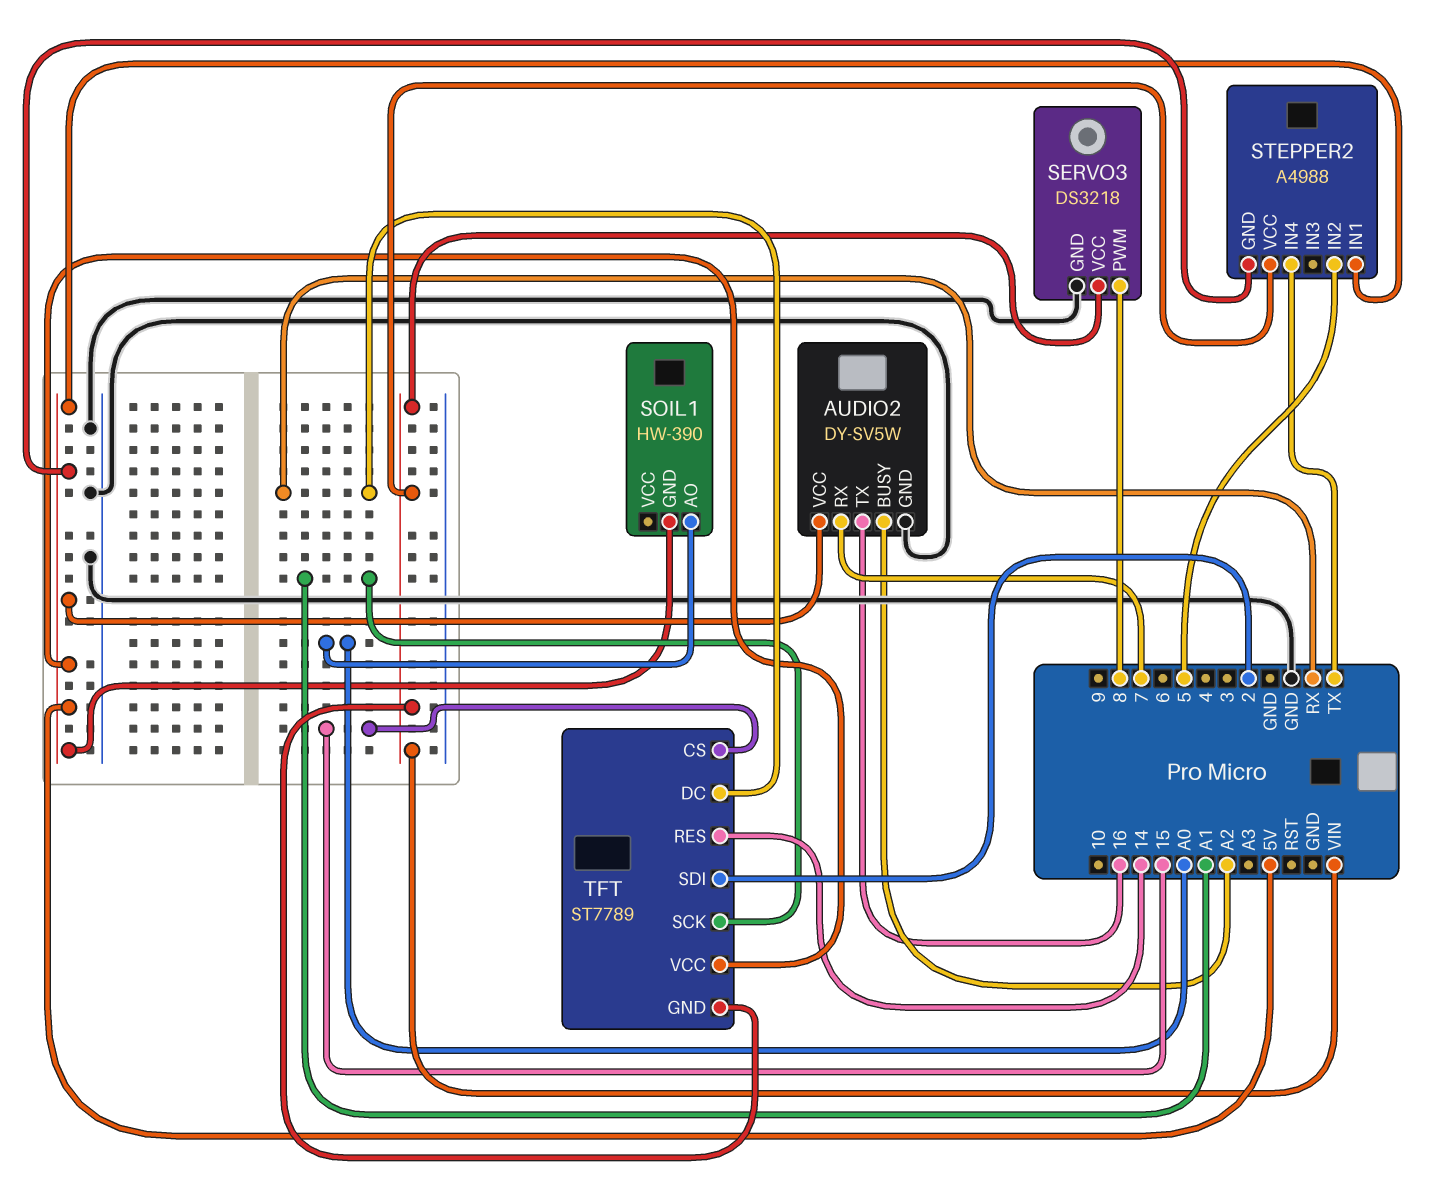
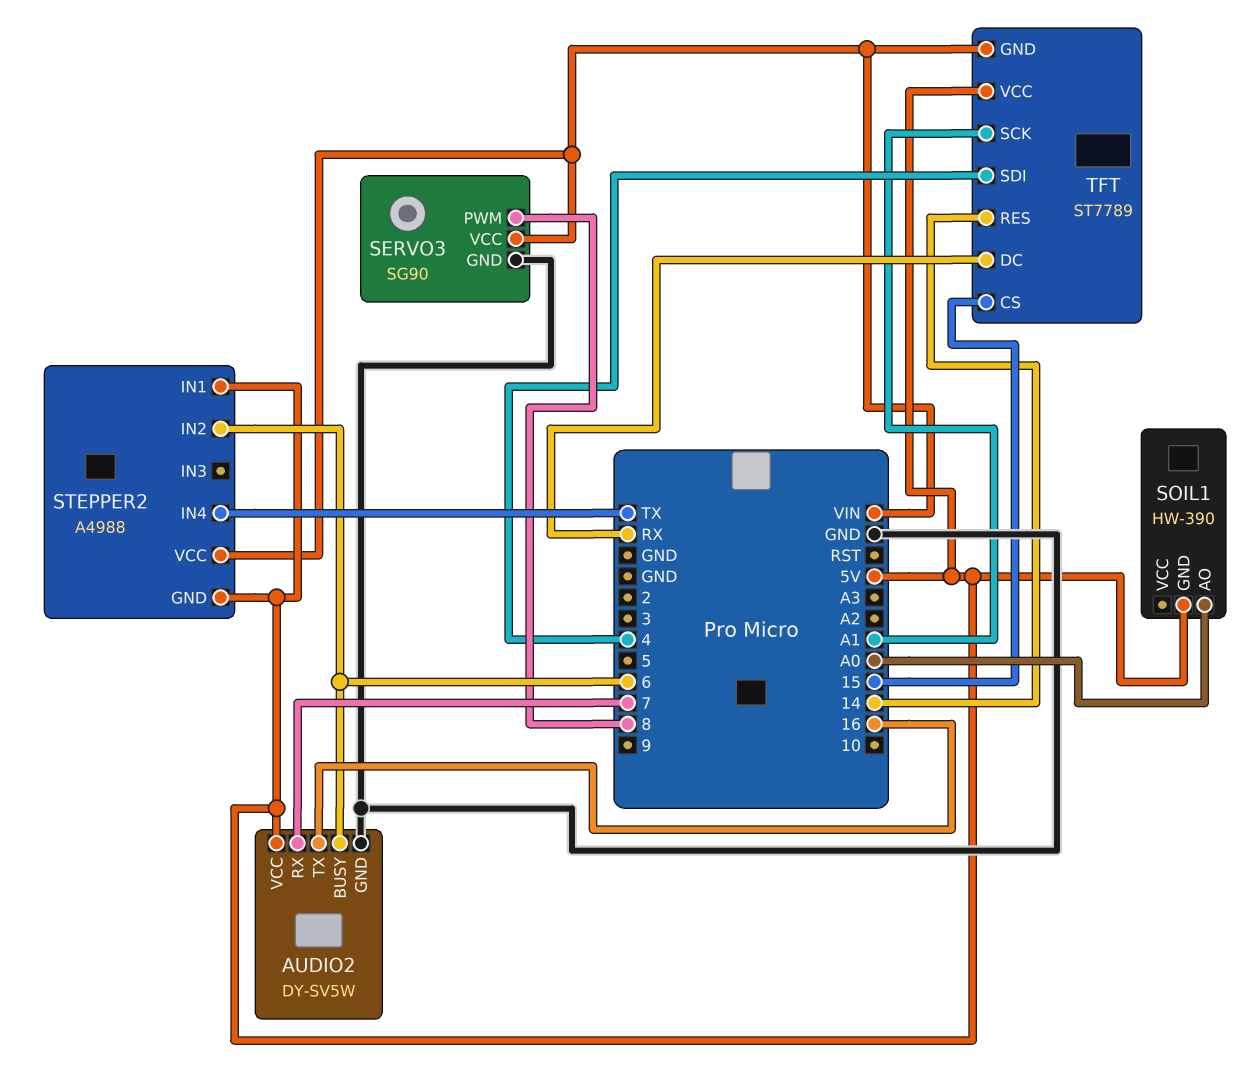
AUDIO2 pin BUSY: A2 -> 6
SERVO3: DS3218 -> SG90
STEPPER2 pin IN2: 5 -> 6
TFT pin SDI: 2 -> 4

